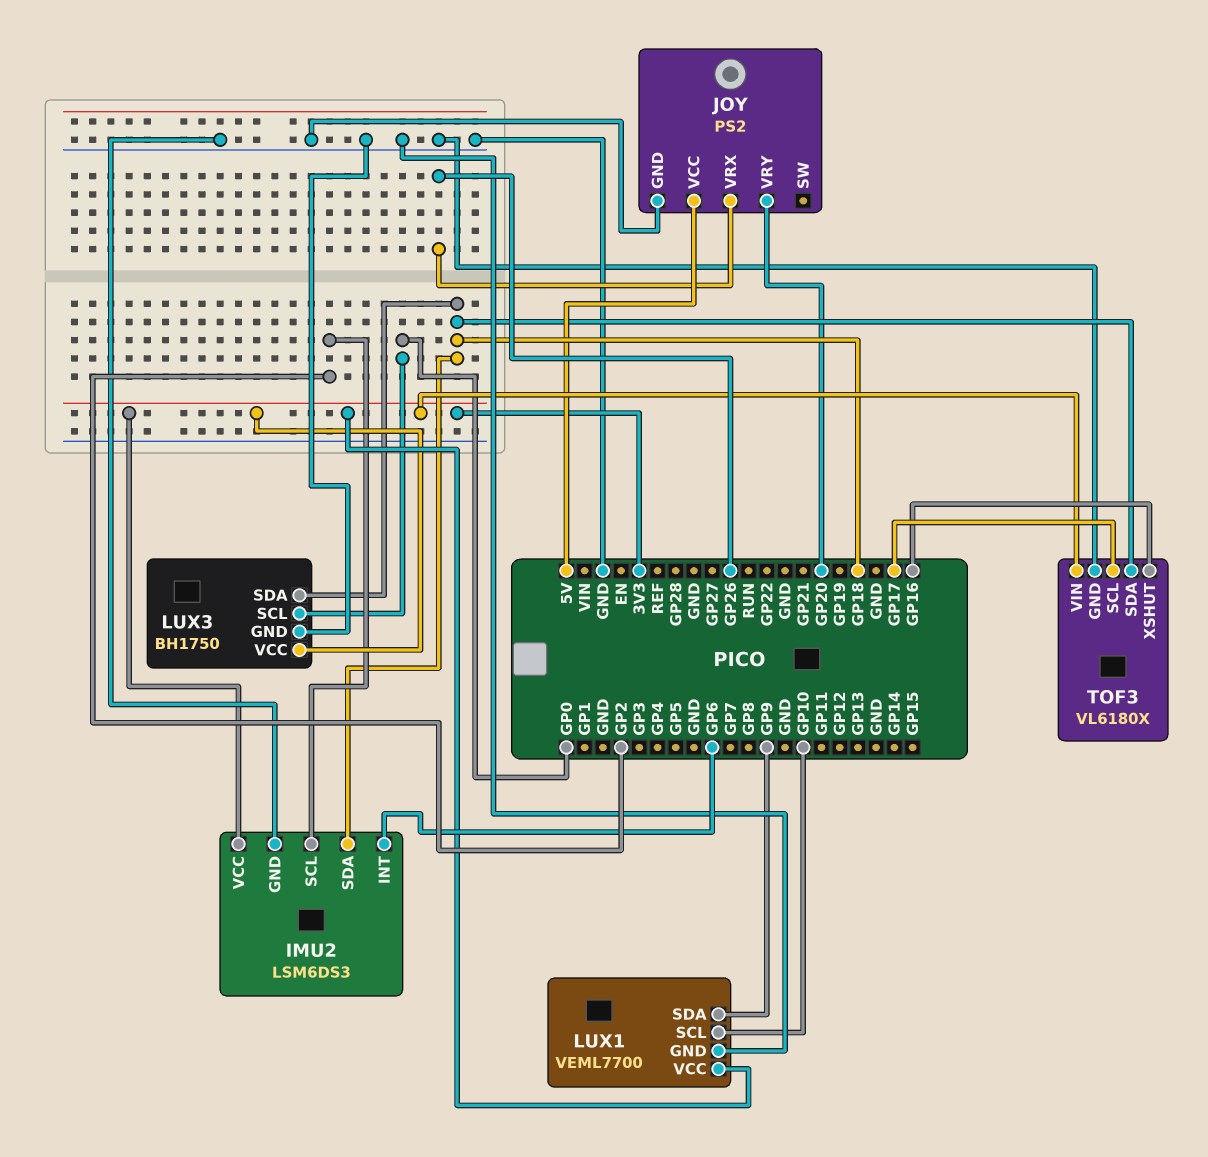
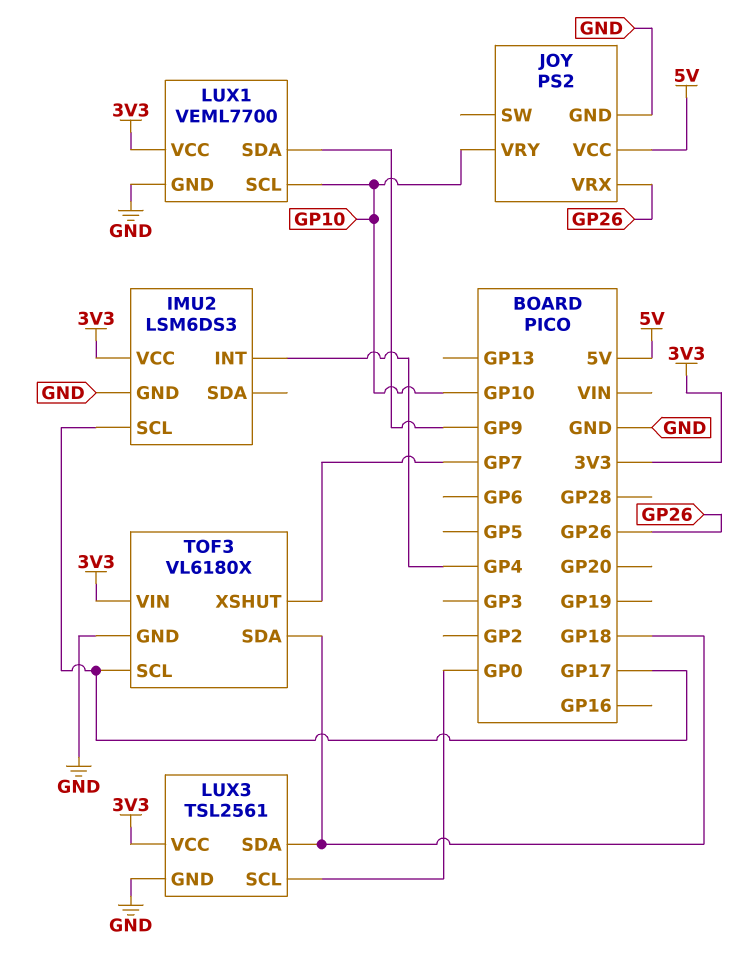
IMU2 pin INT: GP6 -> GP4
IMU2 pin SCL: GP2 -> GP17
IMU2 pin SDA: GP18 -> none
JOY pin VRY: GP20 -> GP10
LUX3: BH1750 -> TSL2561
TOF3 pin XSHUT: GP16 -> GP7

